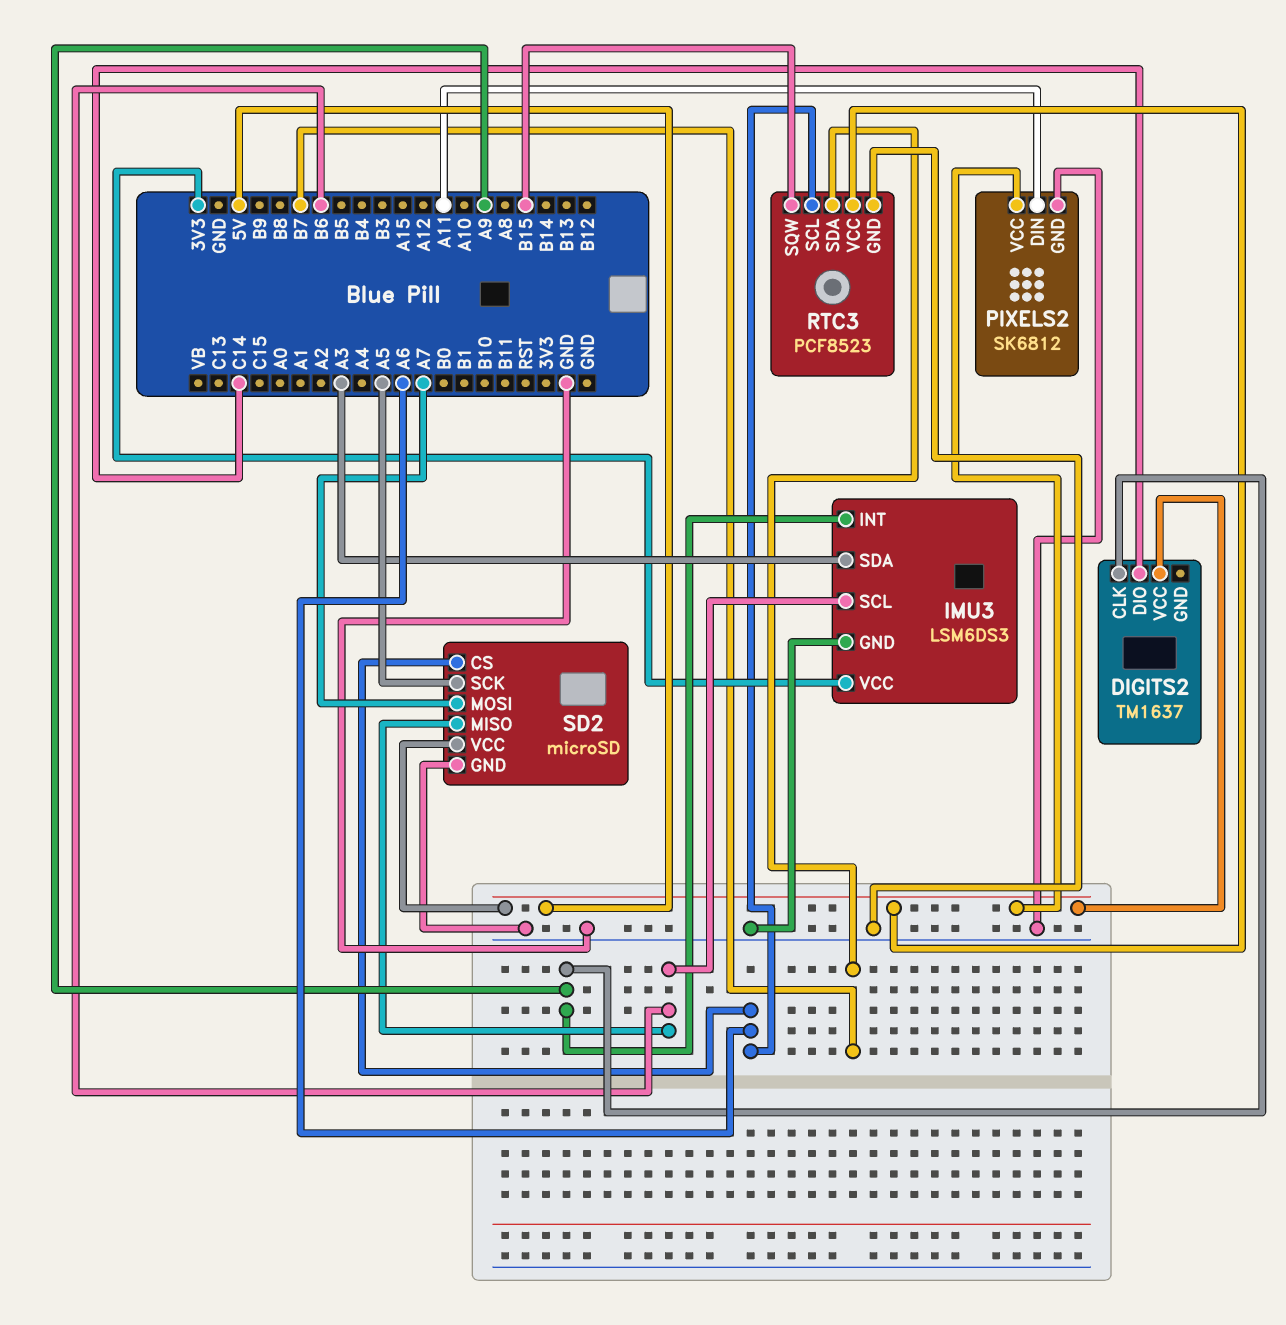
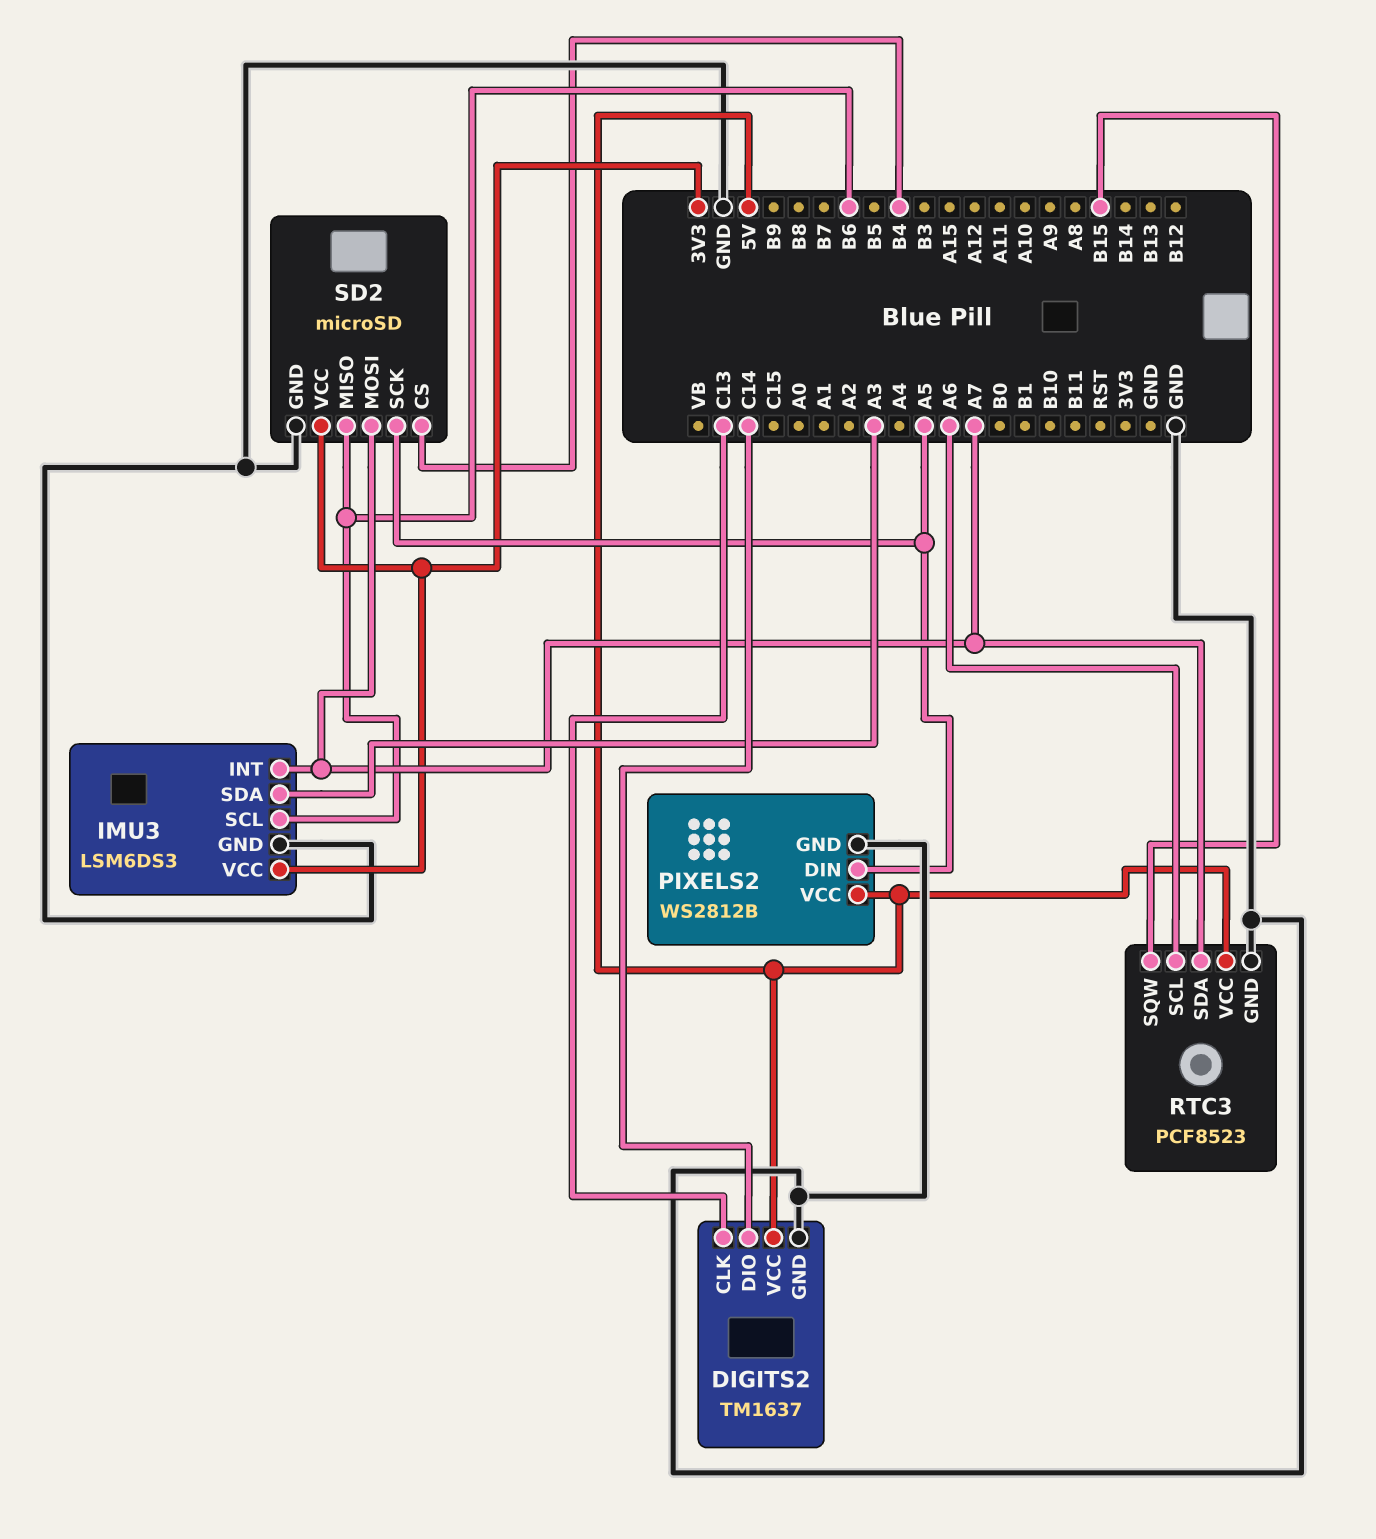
DIGITS2 pin CLK: A9 -> C13
DIGITS2 pin GND: none -> GND
IMU3 pin INT: A9 -> A7
PIXELS2: SK6812 -> WS2812B
PIXELS2 pin DIN: A11 -> A5
RTC3 pin SDA: B7 -> A7
SD2 pin CS: A6 -> B4
SD2 pin VCC: 5V -> 3V3

